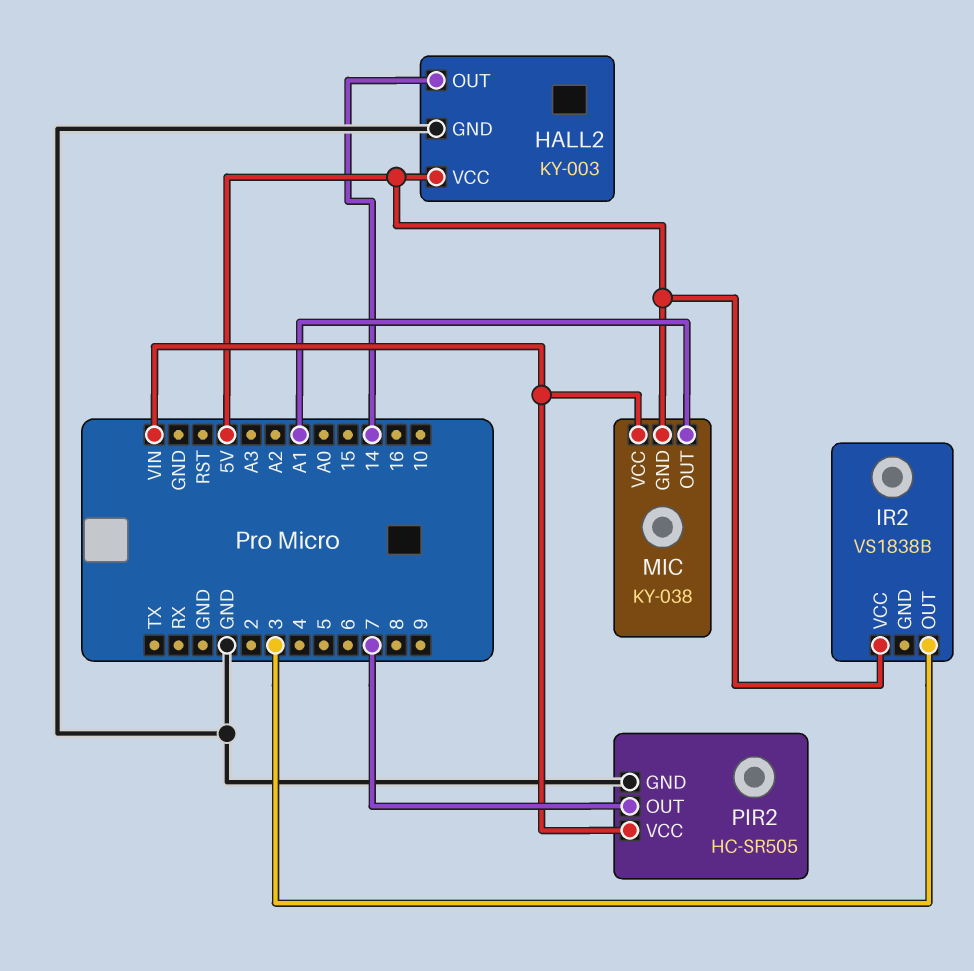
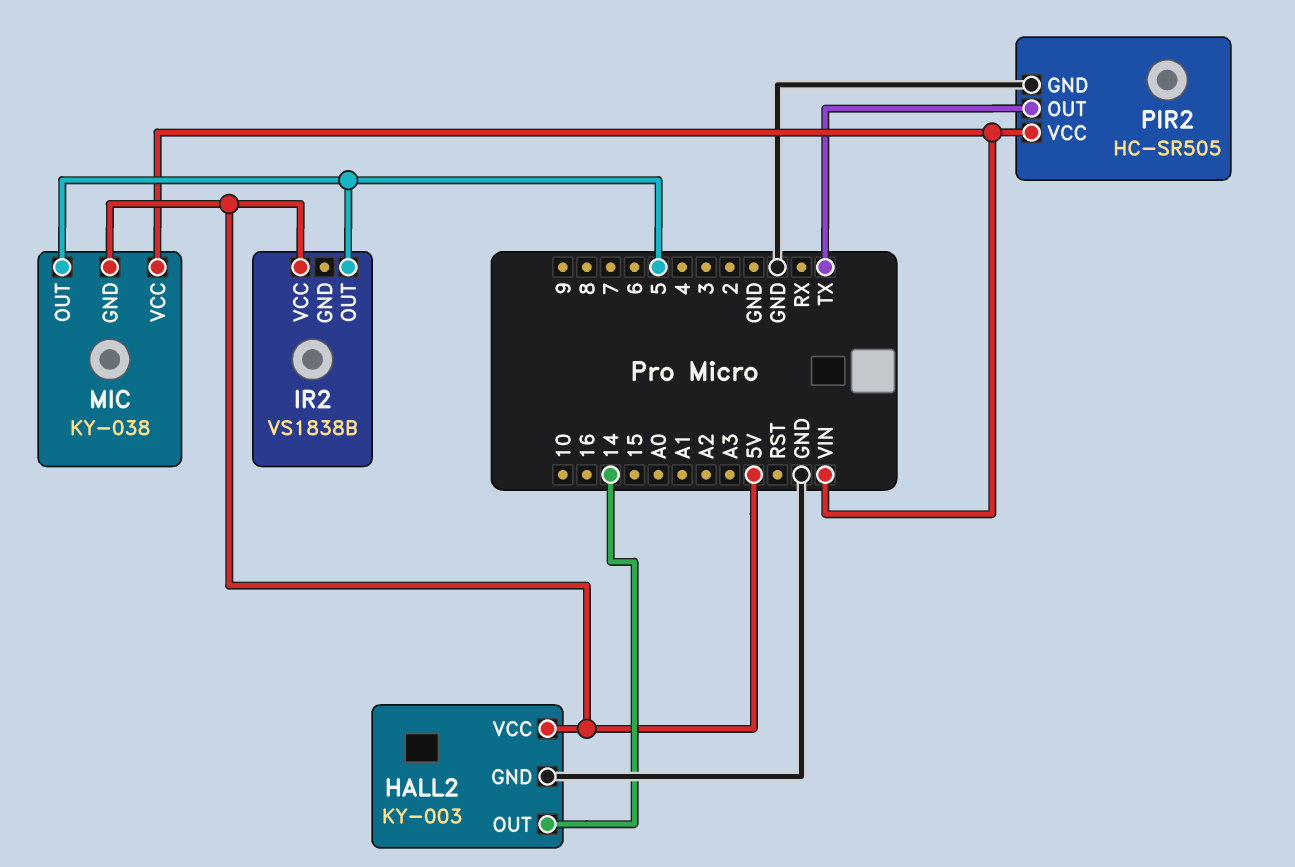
IR2 pin OUT: 3 -> 5
MIC pin OUT: A1 -> 5
PIR2 pin OUT: 7 -> TX

